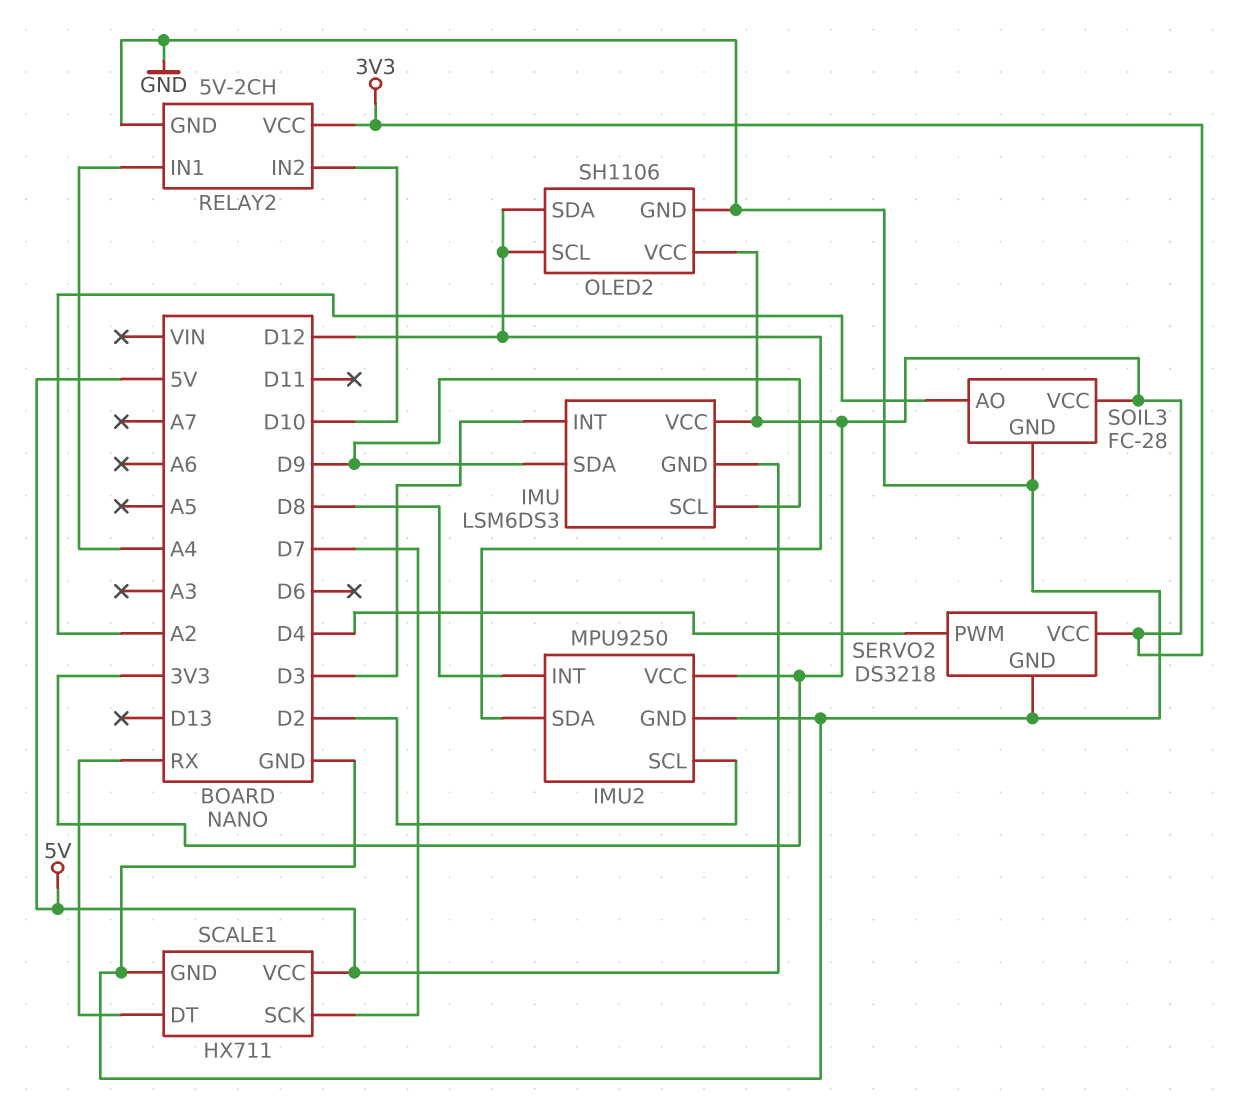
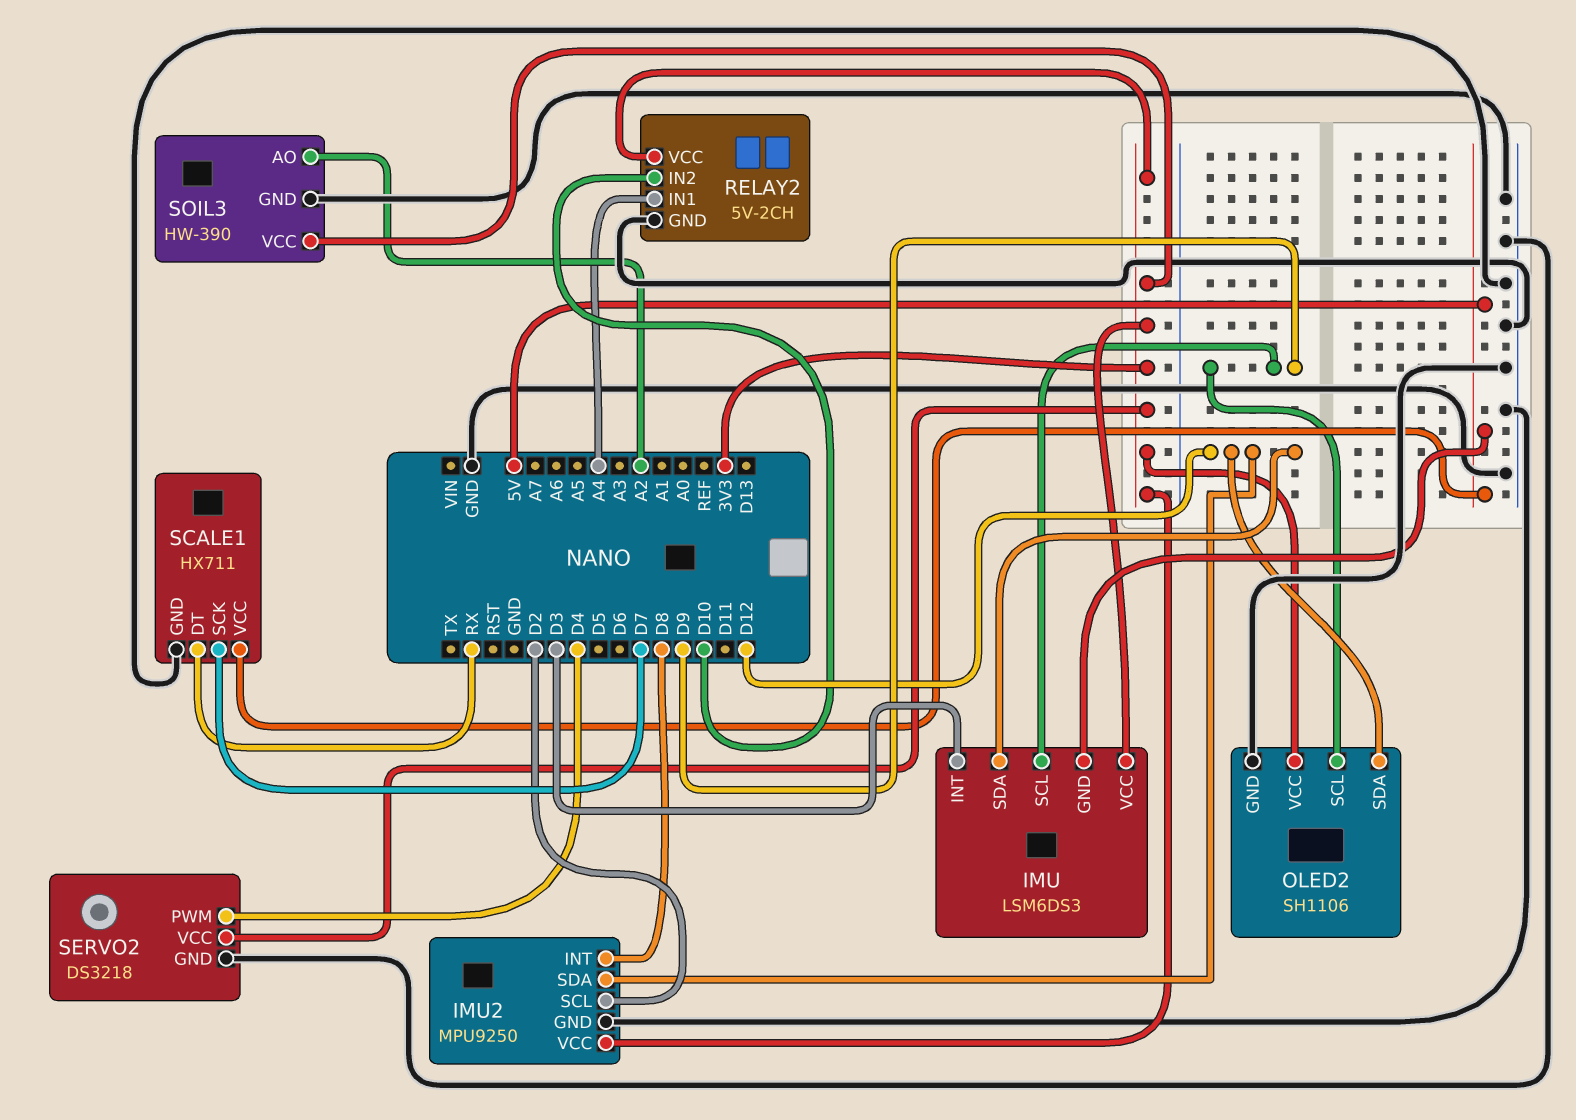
IMU pin SDA: D9 -> D12
OLED2 pin SCL: D12 -> D9
SOIL3: FC-28 -> HW-390

